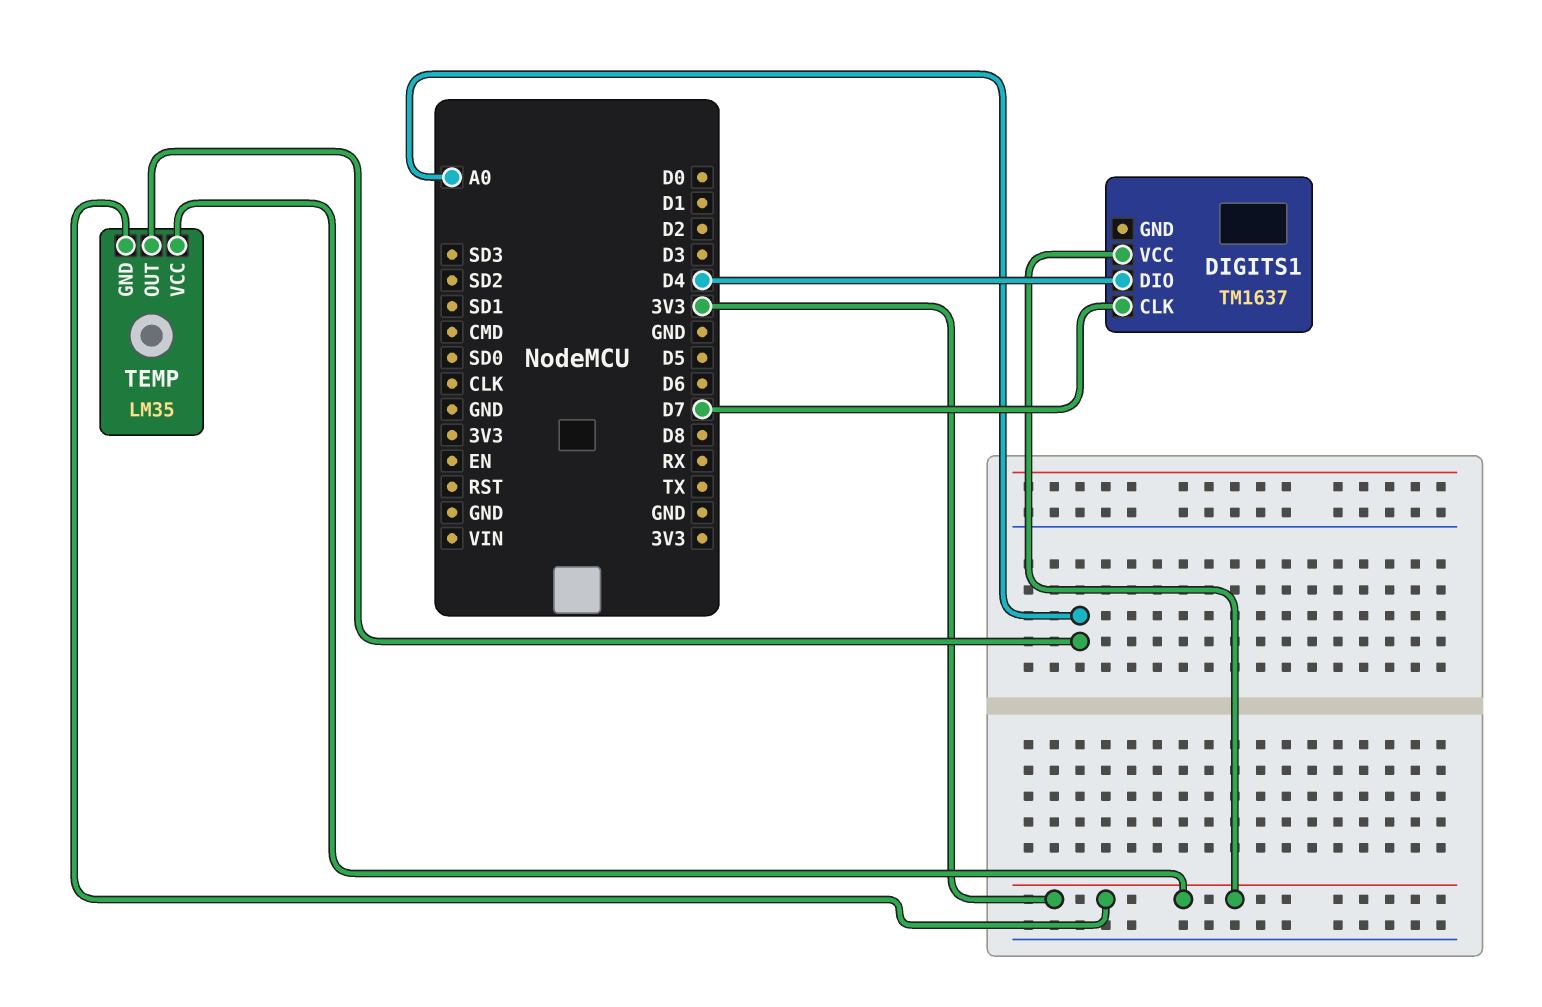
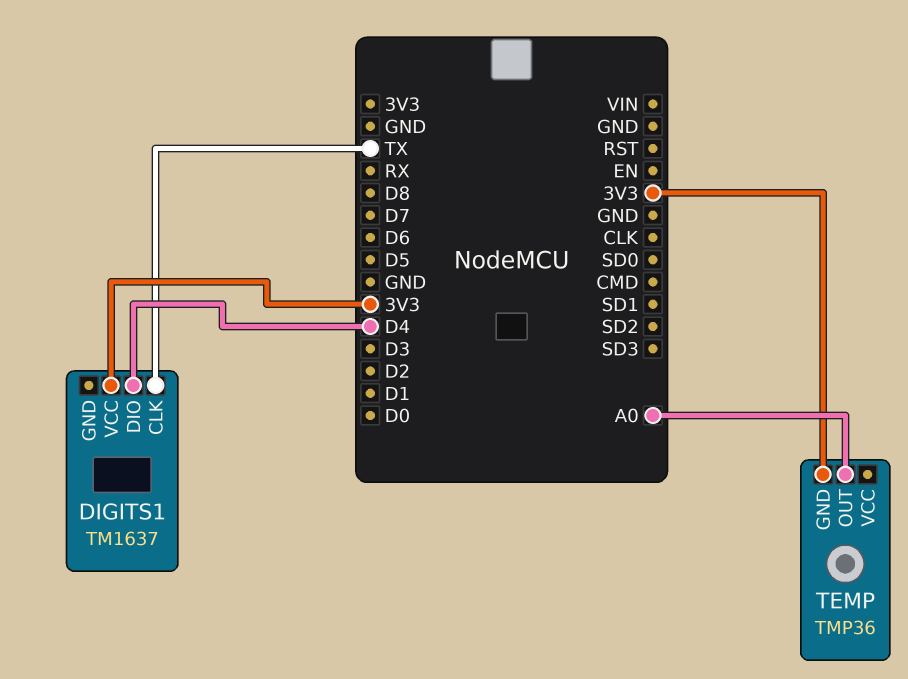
DIGITS1 pin CLK: D7 -> TX
TEMP: LM35 -> TMP36
TEMP pin VCC: 3V3 -> none

